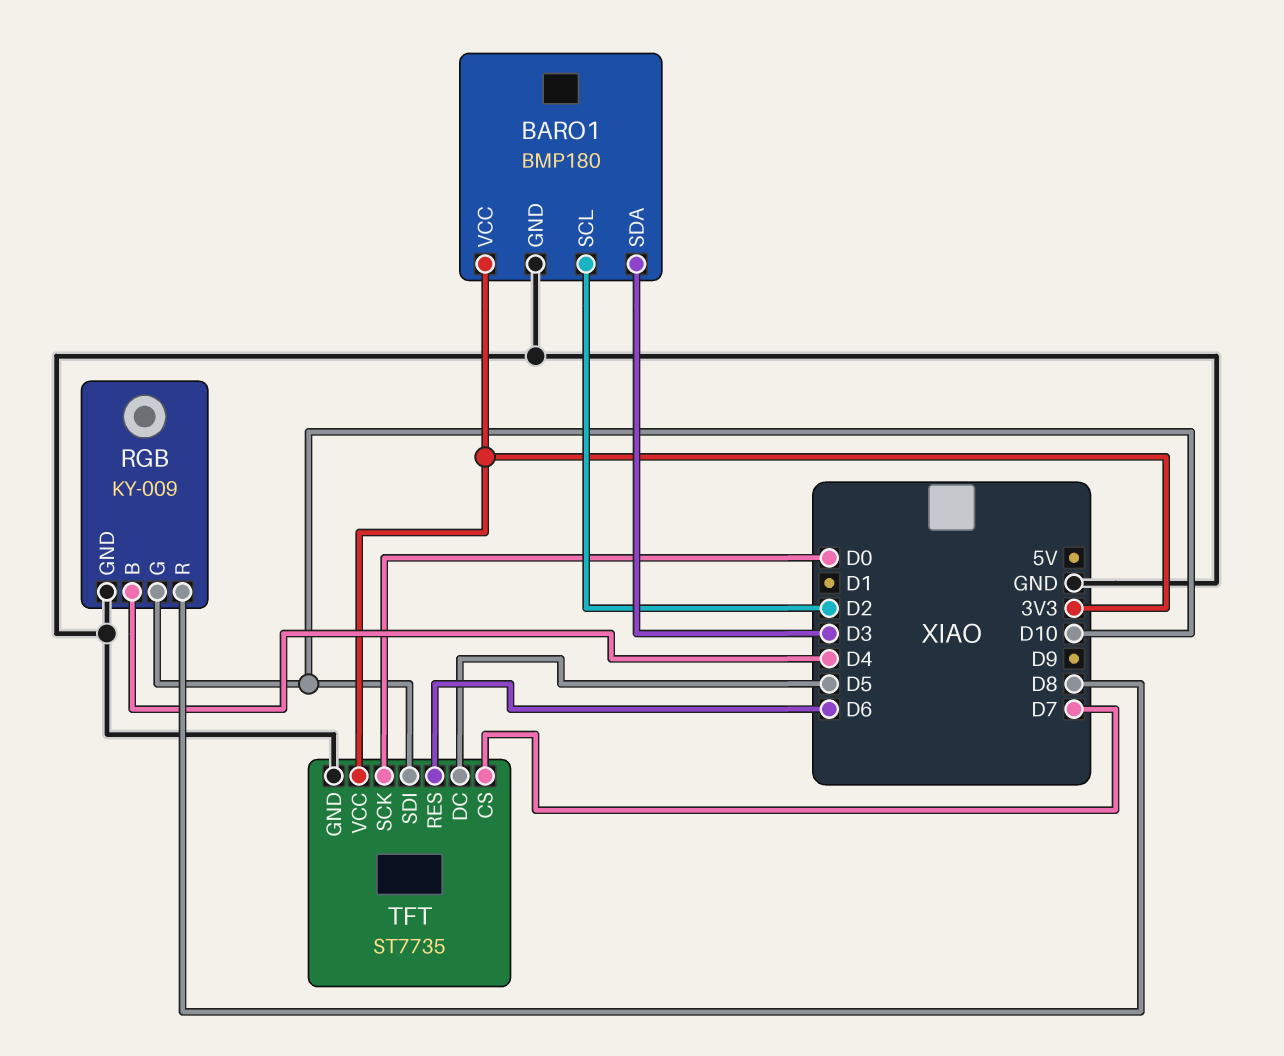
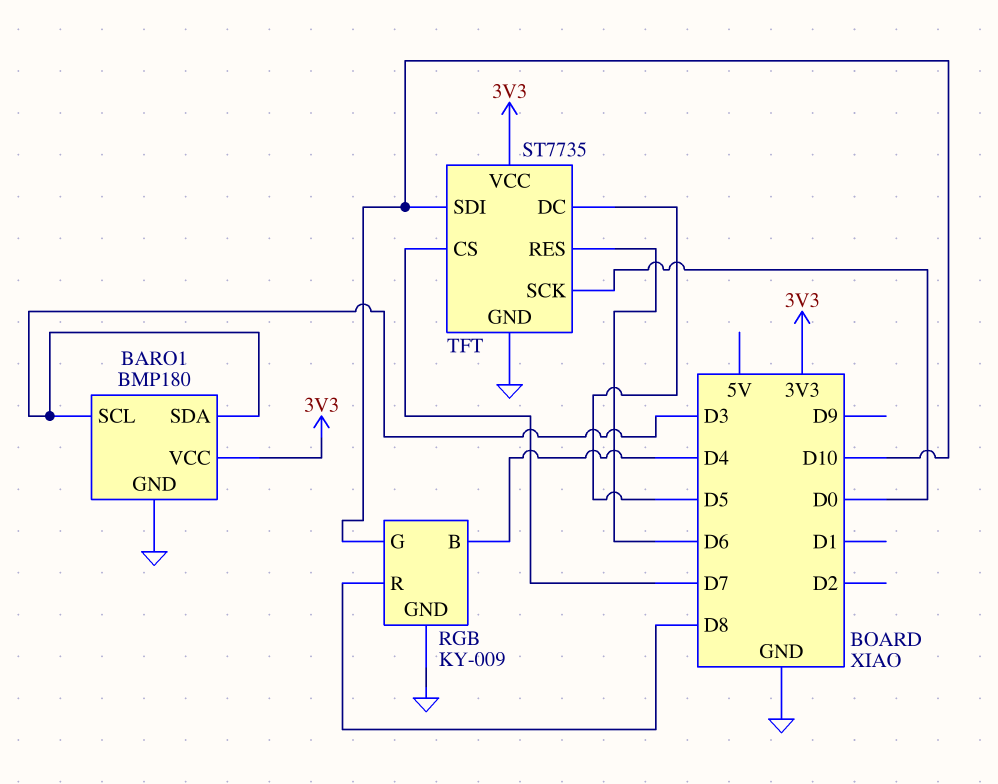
BARO1 pin SCL: D2 -> D3

